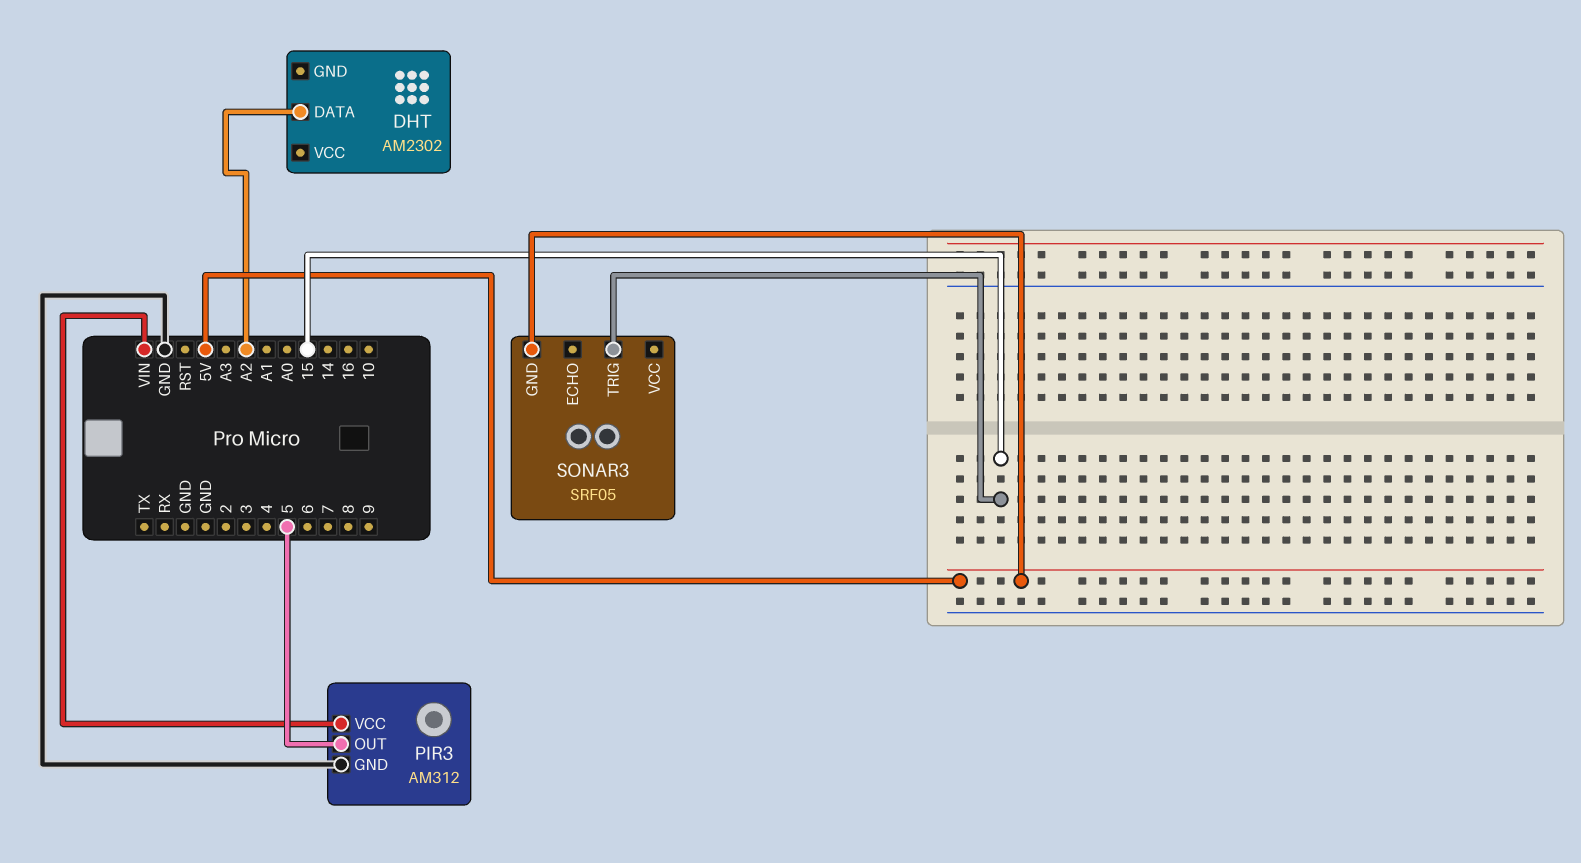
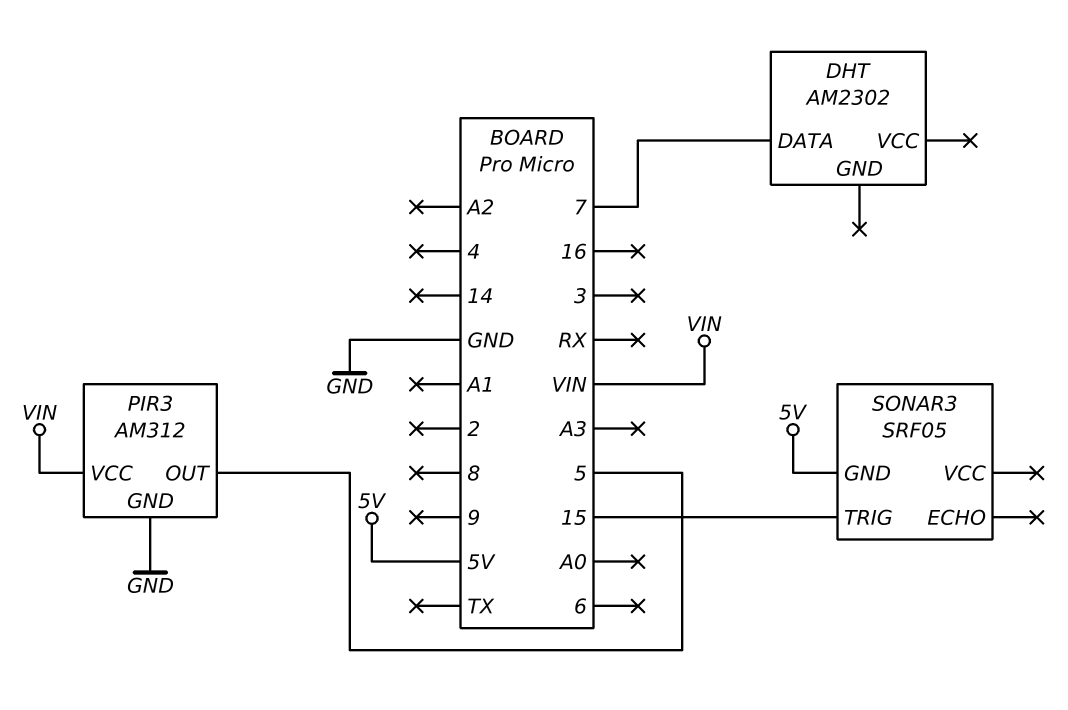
DHT pin DATA: A2 -> 7

